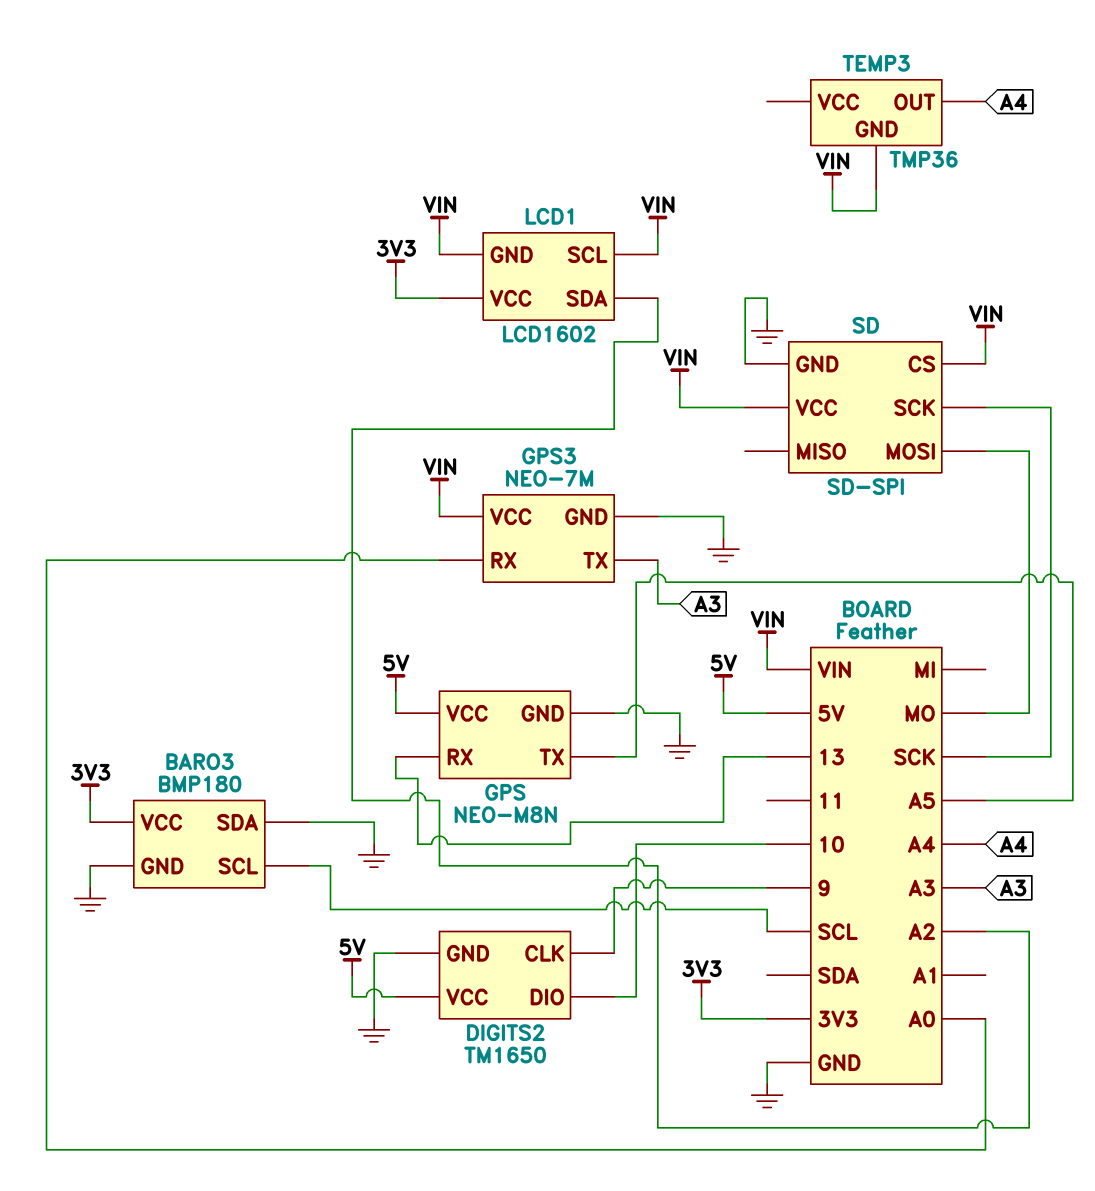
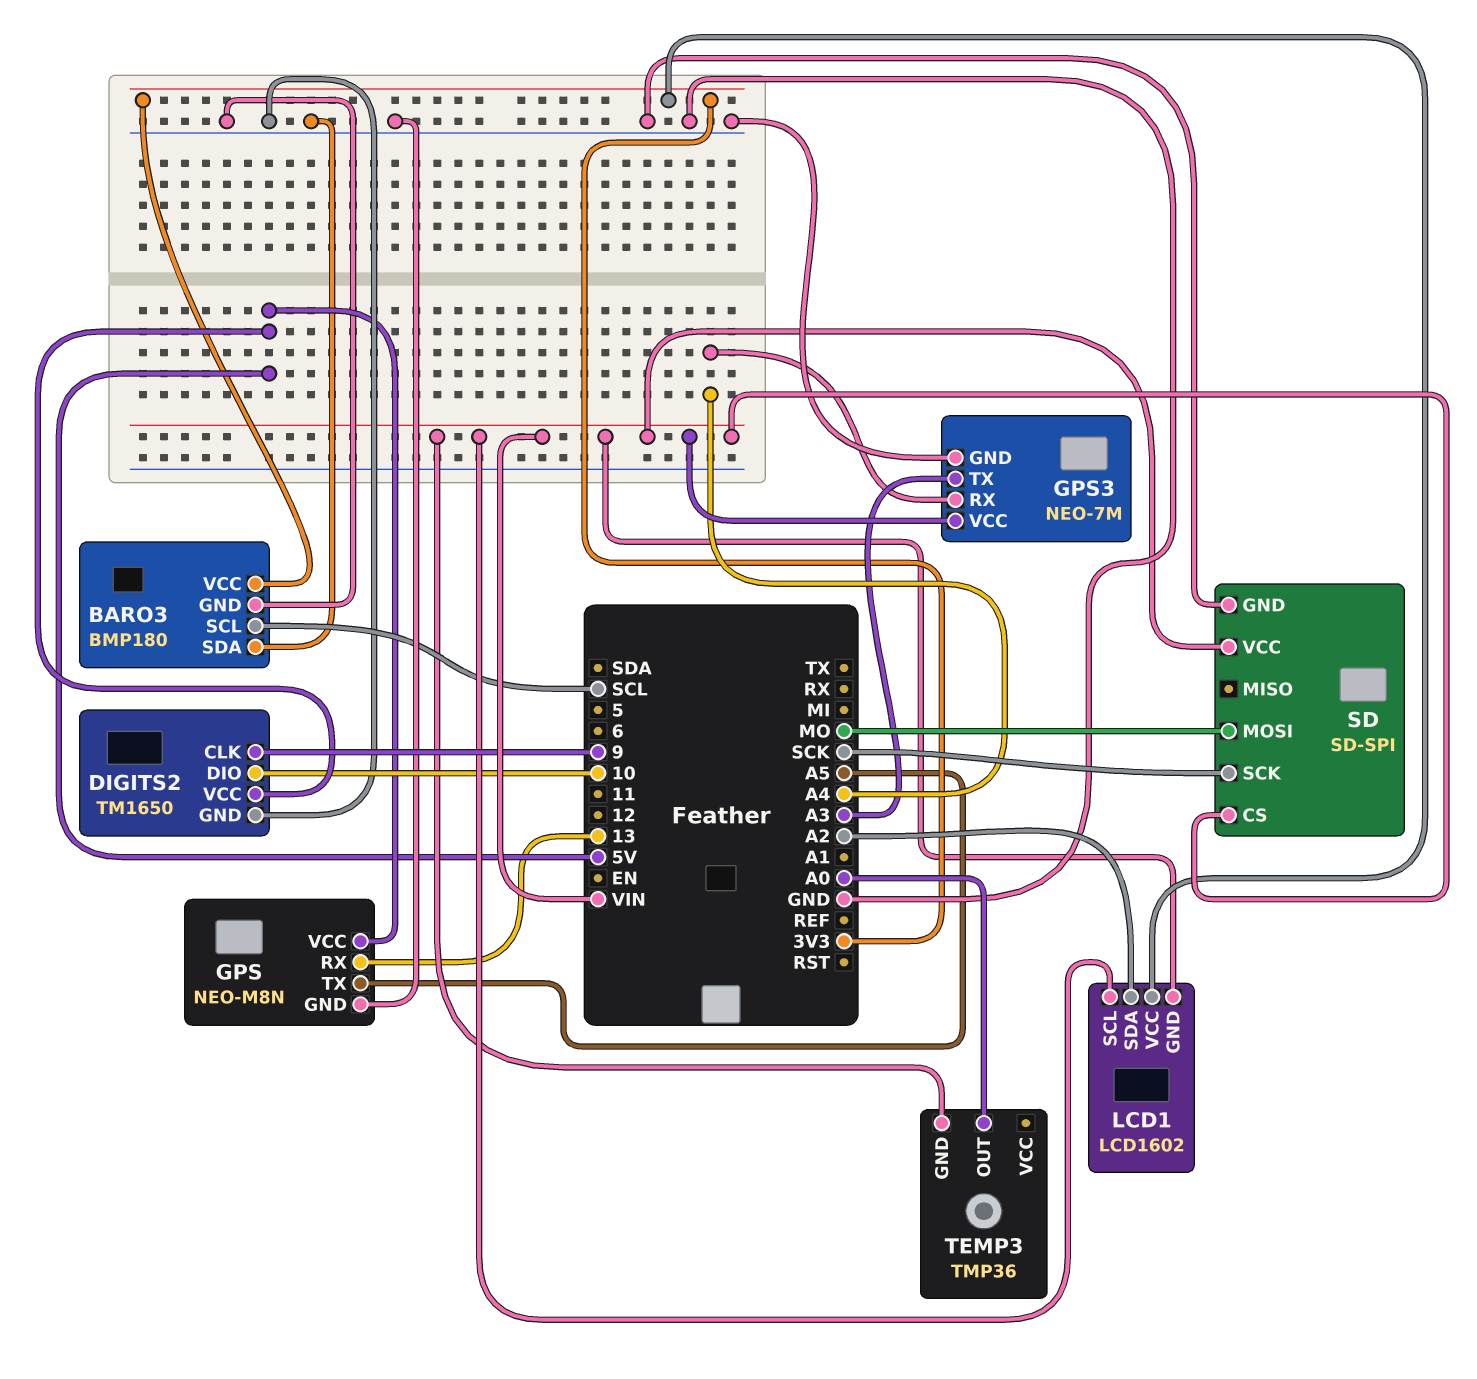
GPS3 pin RX: A0 -> A4
TEMP3 pin OUT: A4 -> A0

